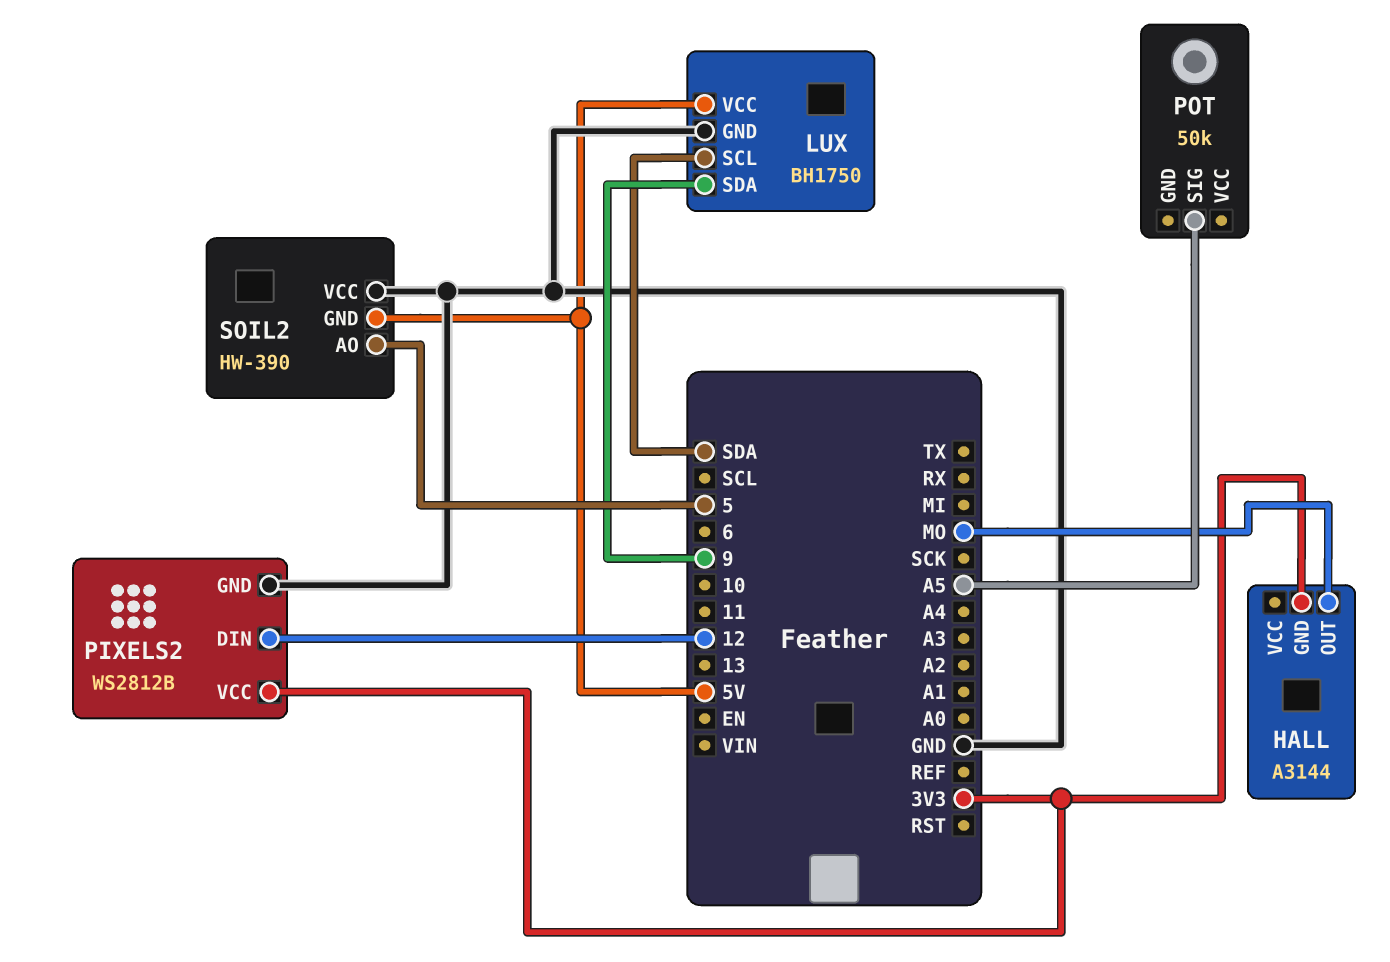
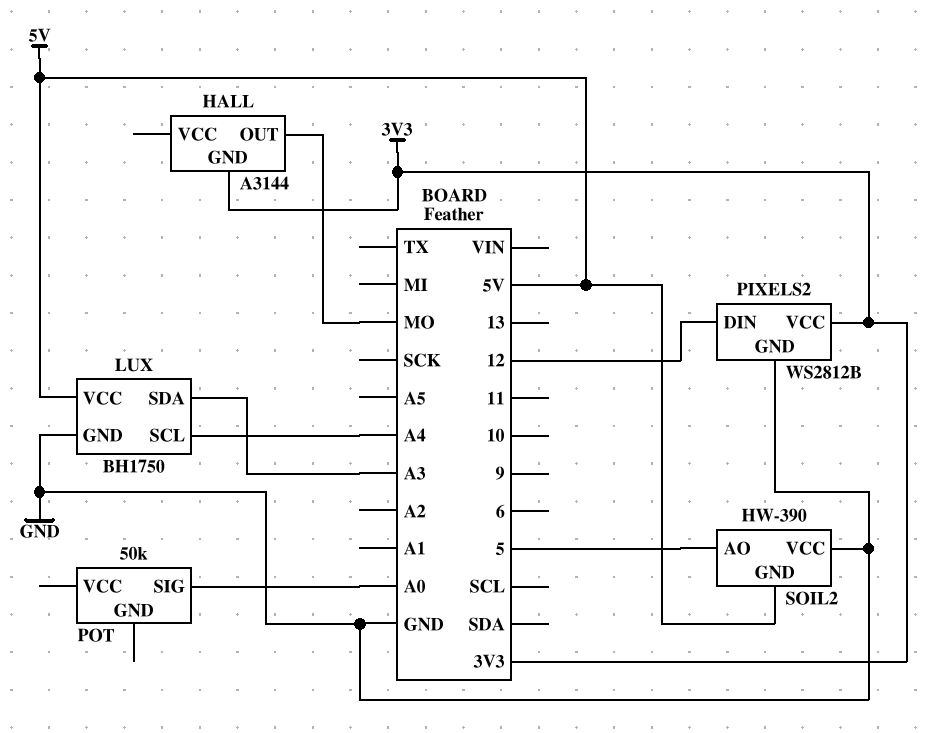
LUX pin SCL: SDA -> A4
LUX pin SDA: 9 -> A3
POT pin SIG: A5 -> A0

